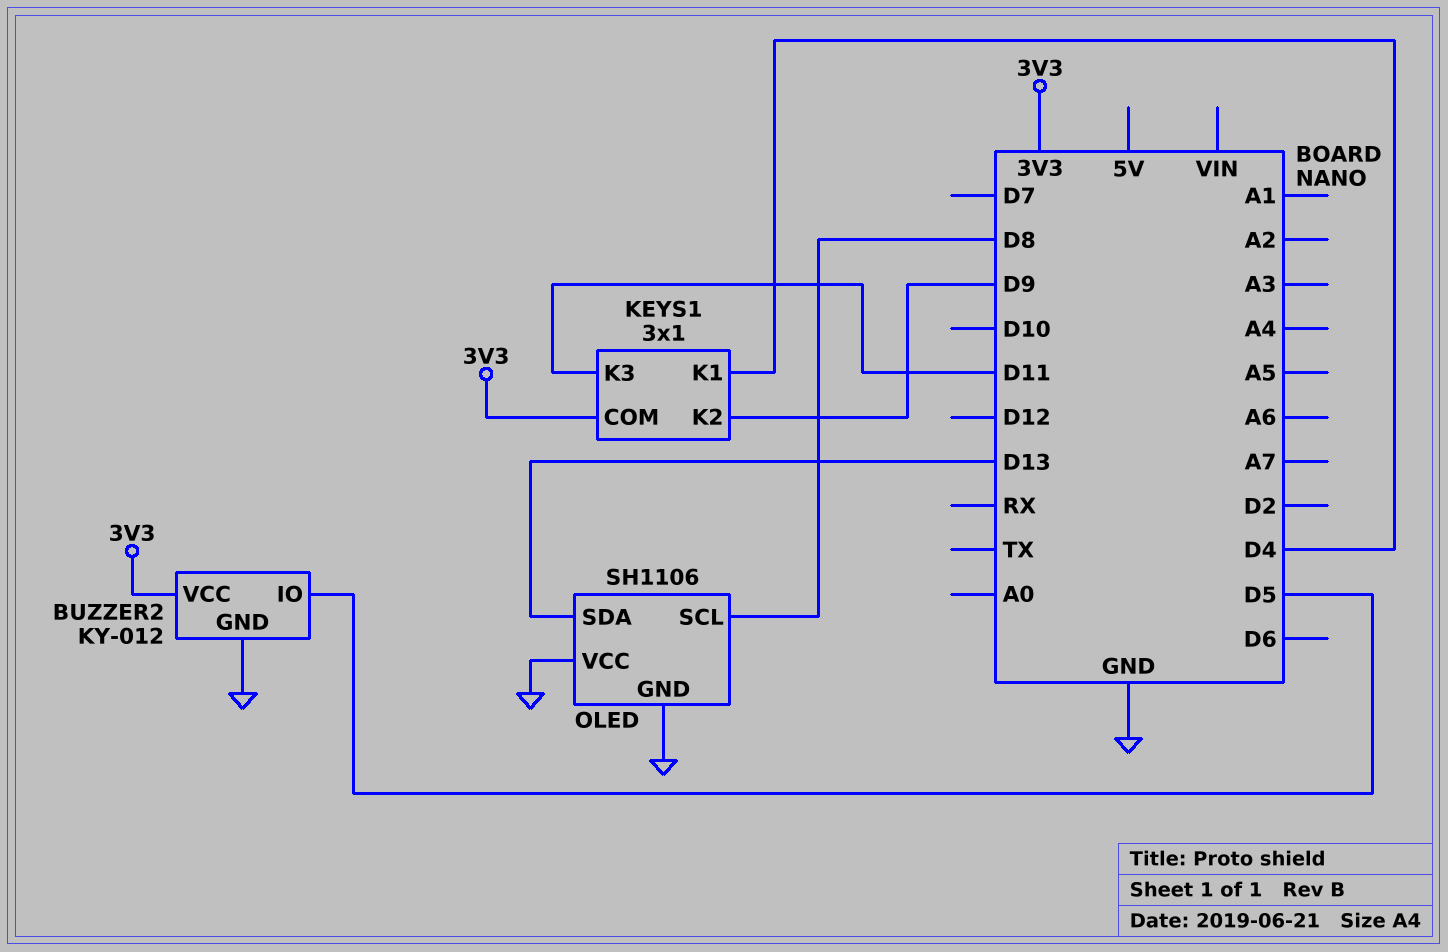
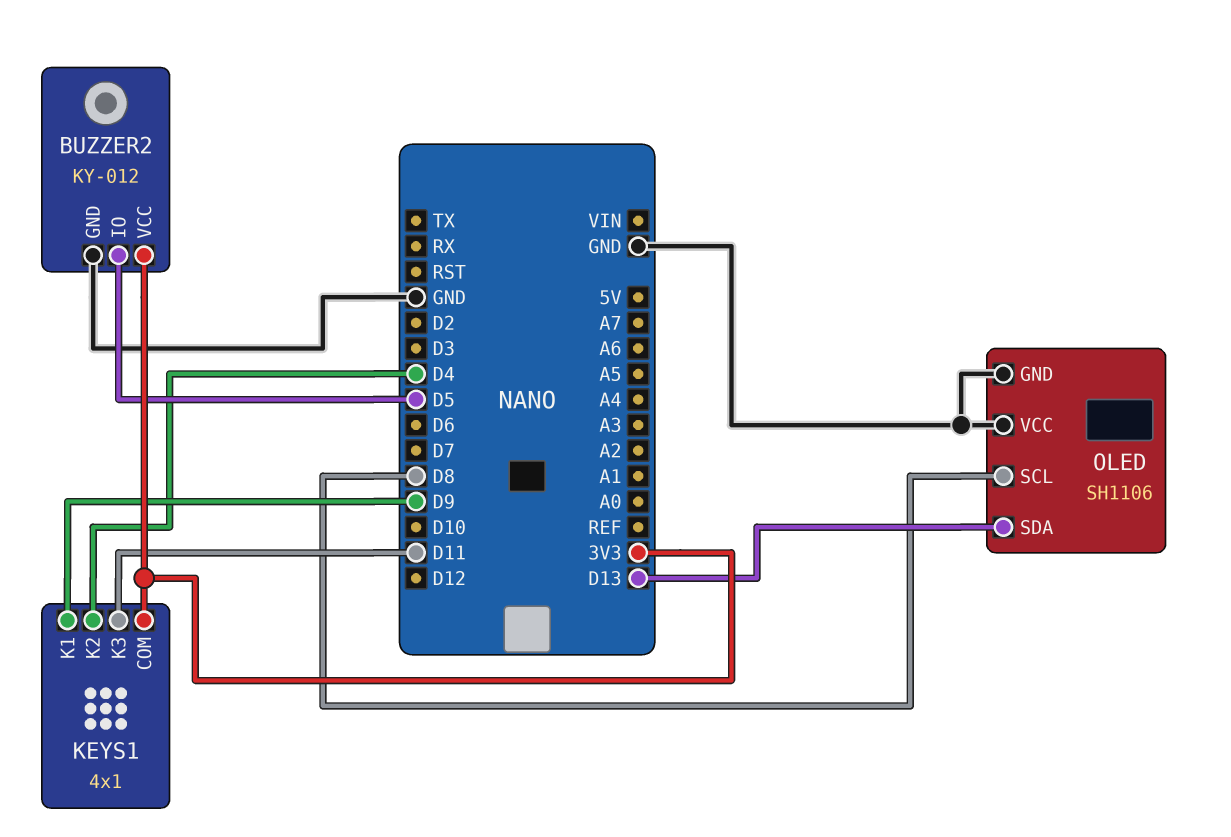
KEYS1: 3x1 -> 4x1
KEYS1 pin K1: D4 -> D9
KEYS1 pin K2: D9 -> D4

